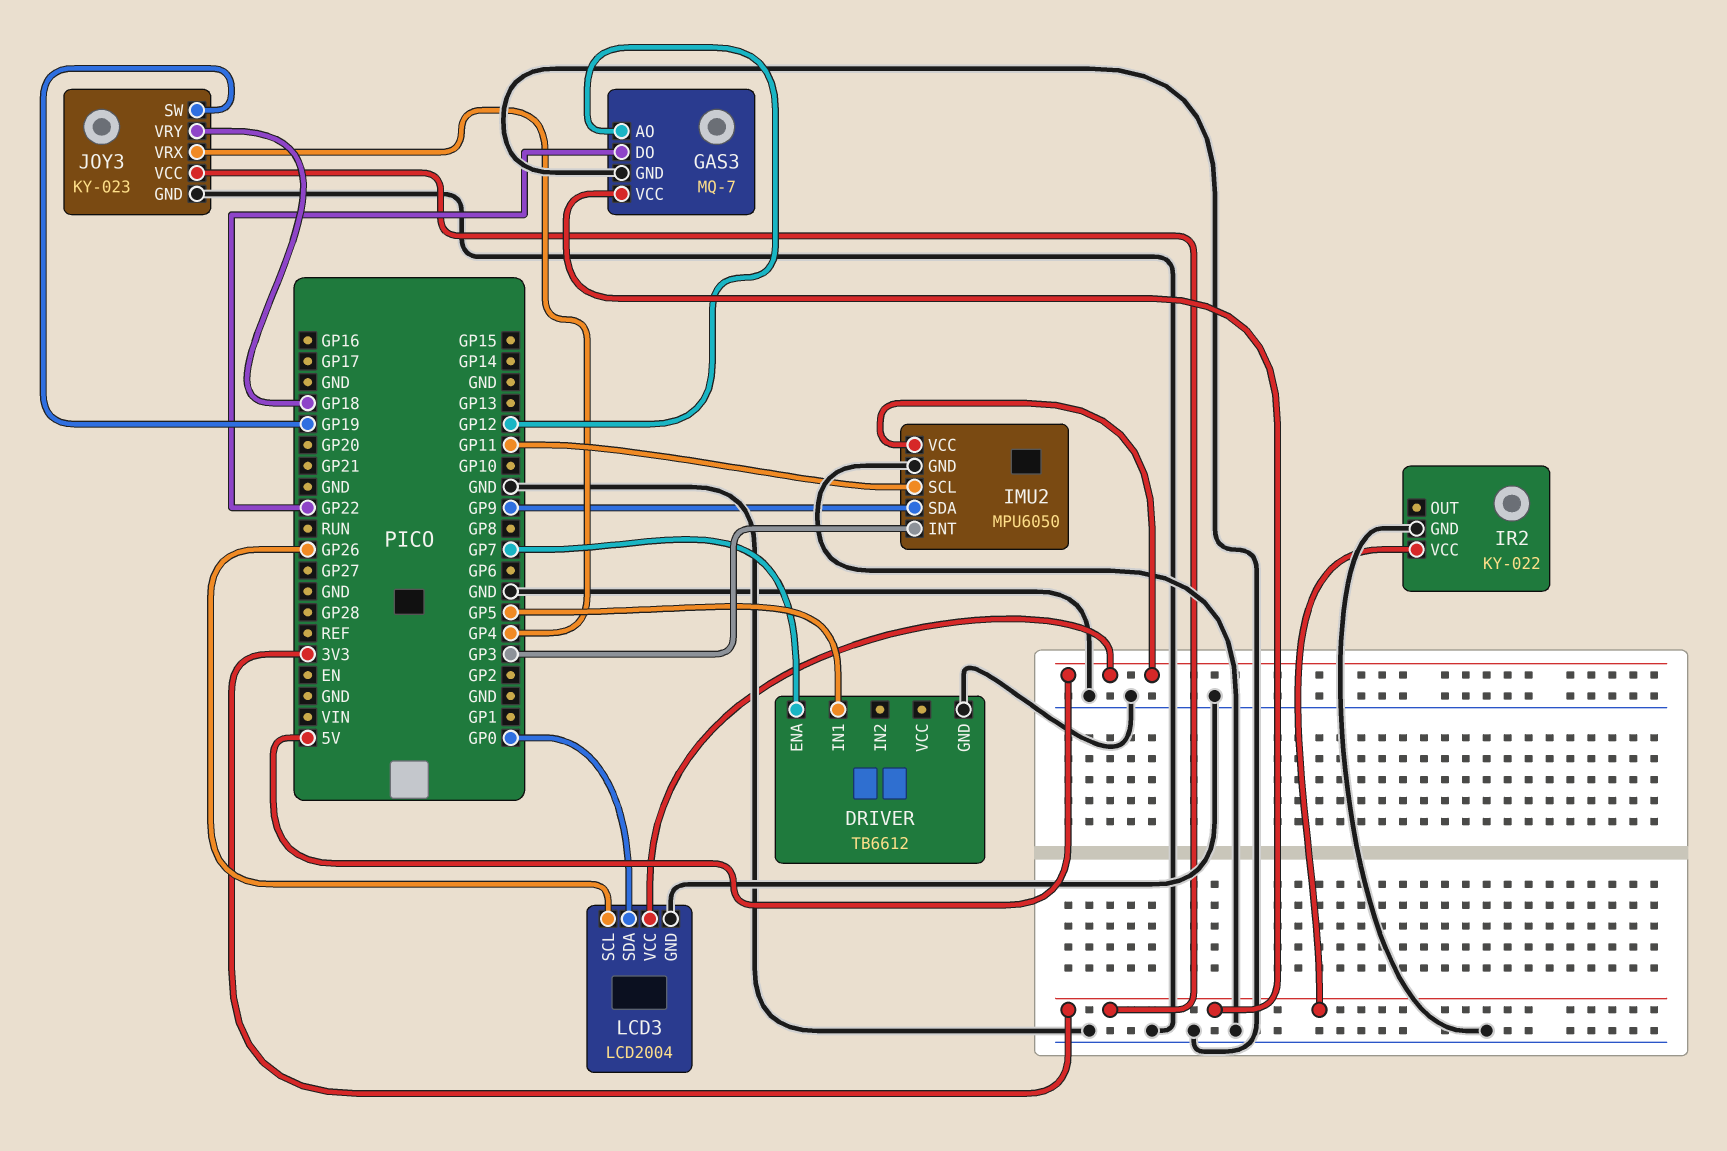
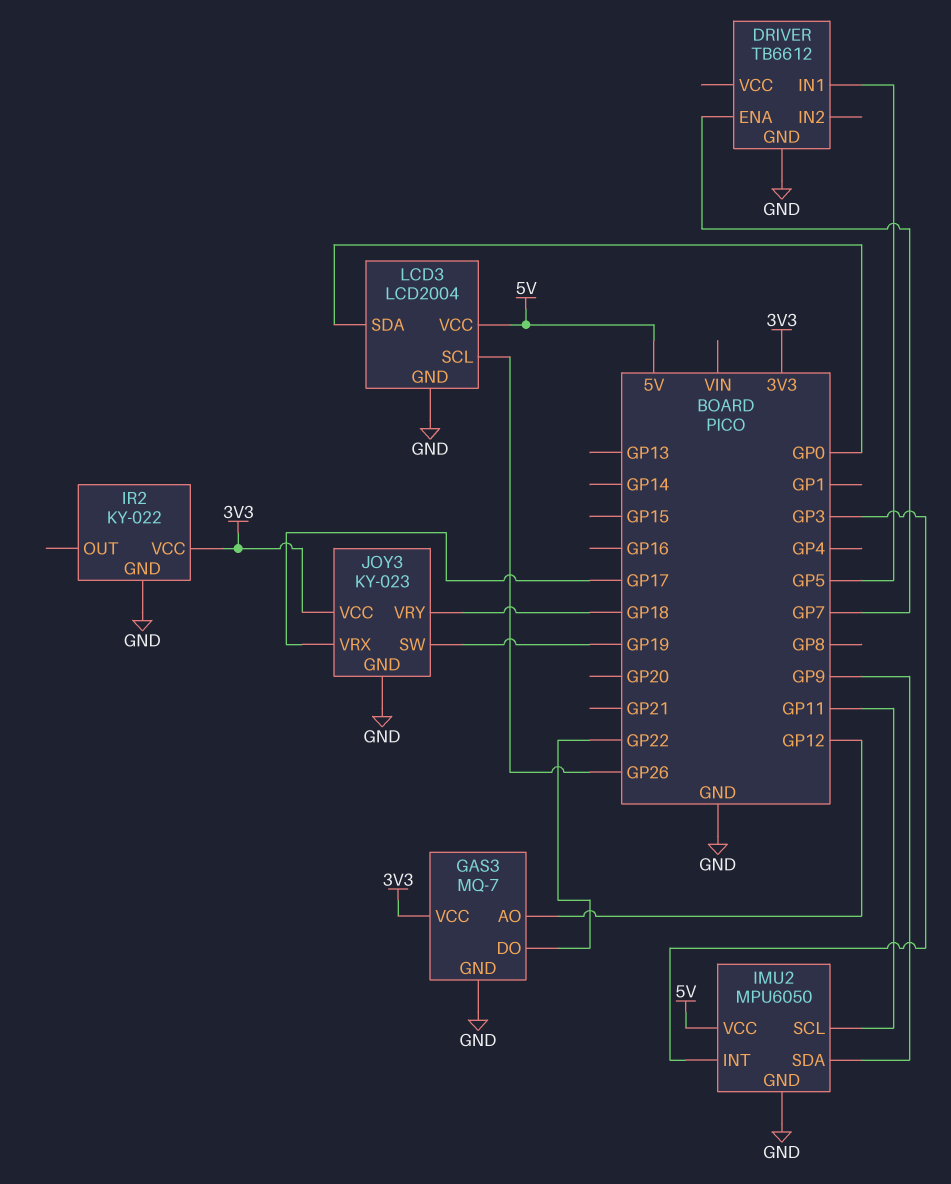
JOY3 pin VRX: GP4 -> GP17

